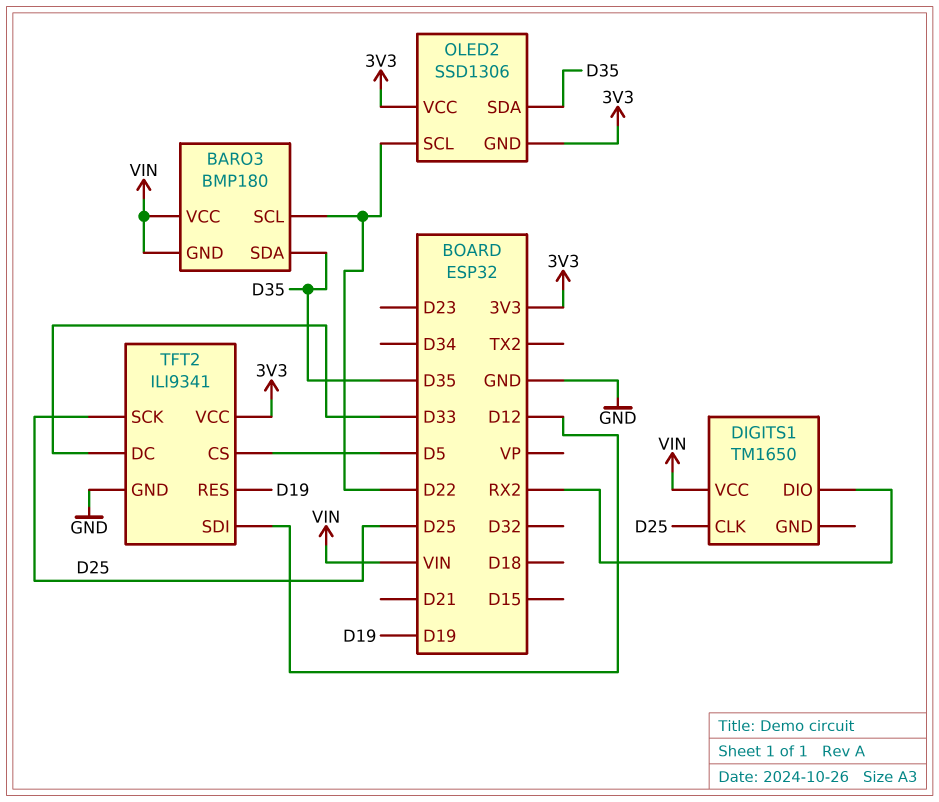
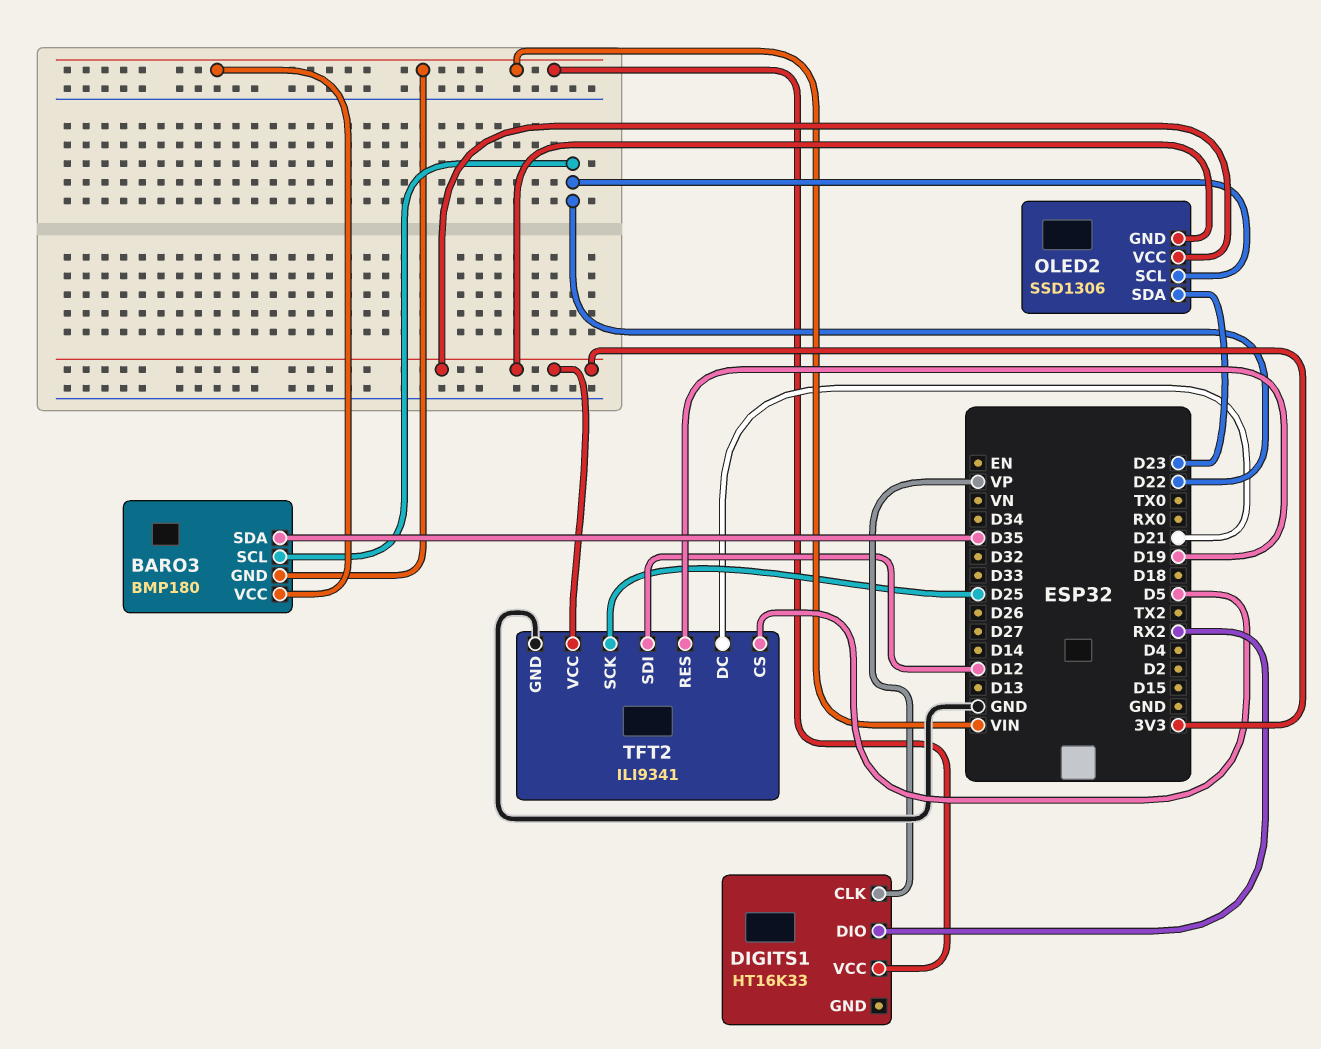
DIGITS1: TM1650 -> HT16K33
DIGITS1 pin CLK: D25 -> VP
OLED2 pin SDA: D35 -> D23
TFT2 pin DC: D33 -> D21

